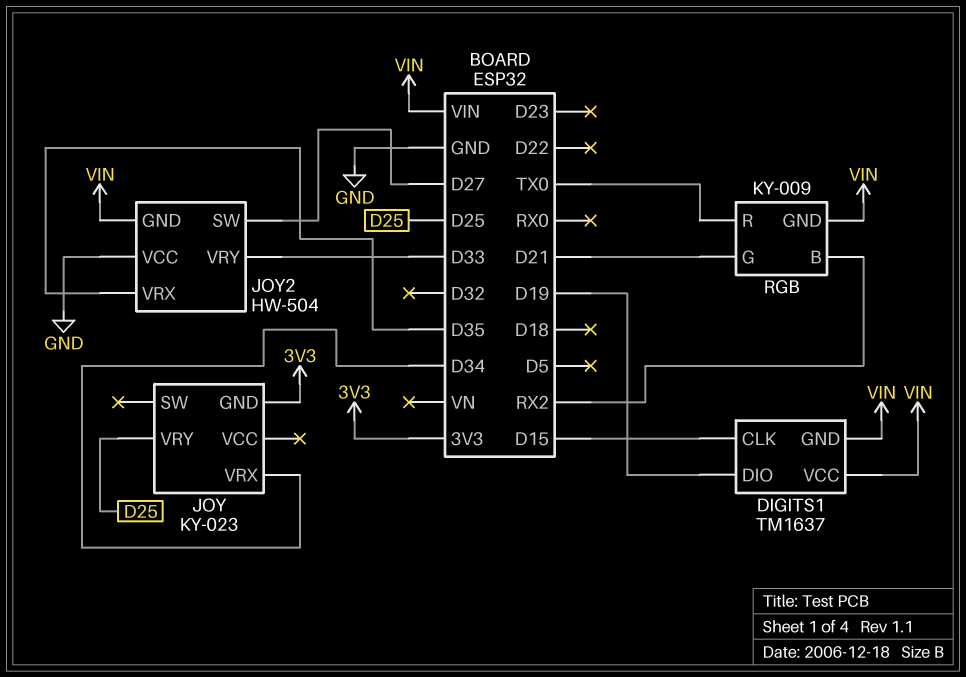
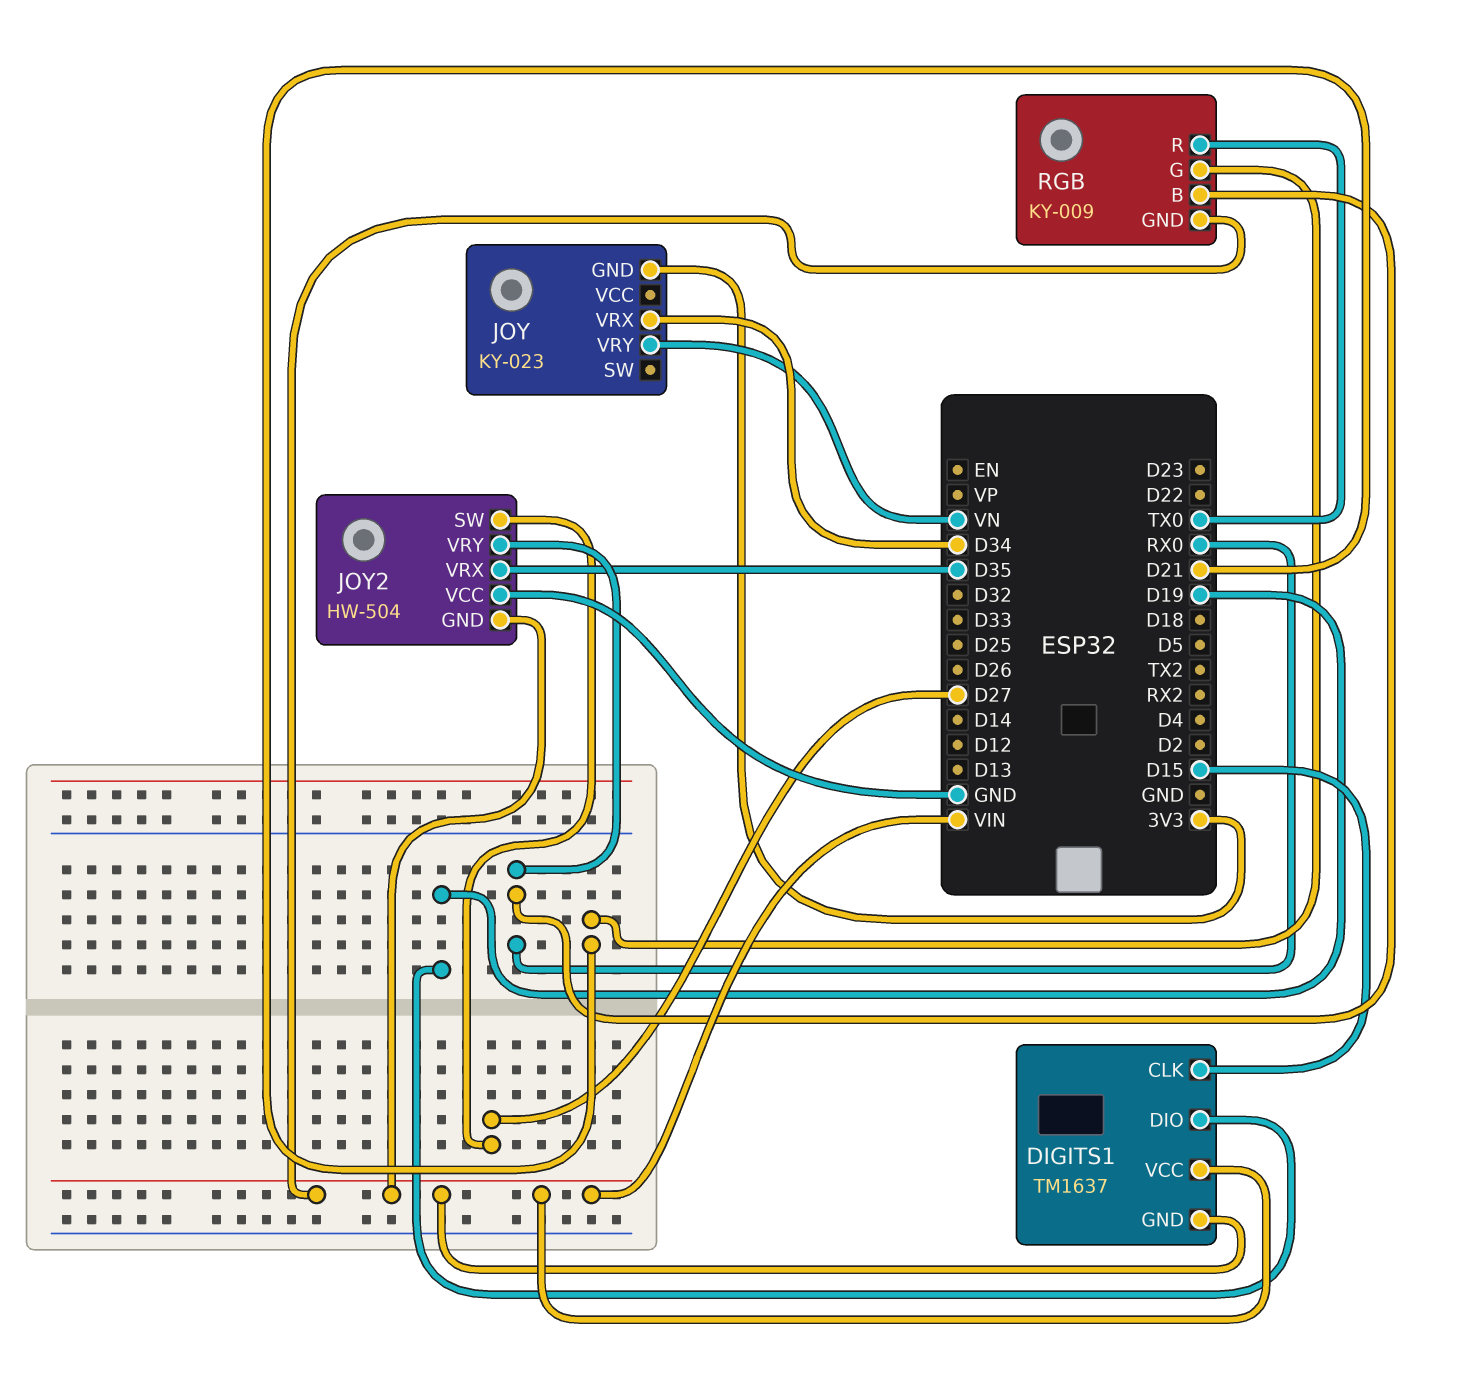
JOY pin VRY: D25 -> VN
JOY2 pin VRY: D33 -> RX0
RGB pin B: RX2 -> RX0

